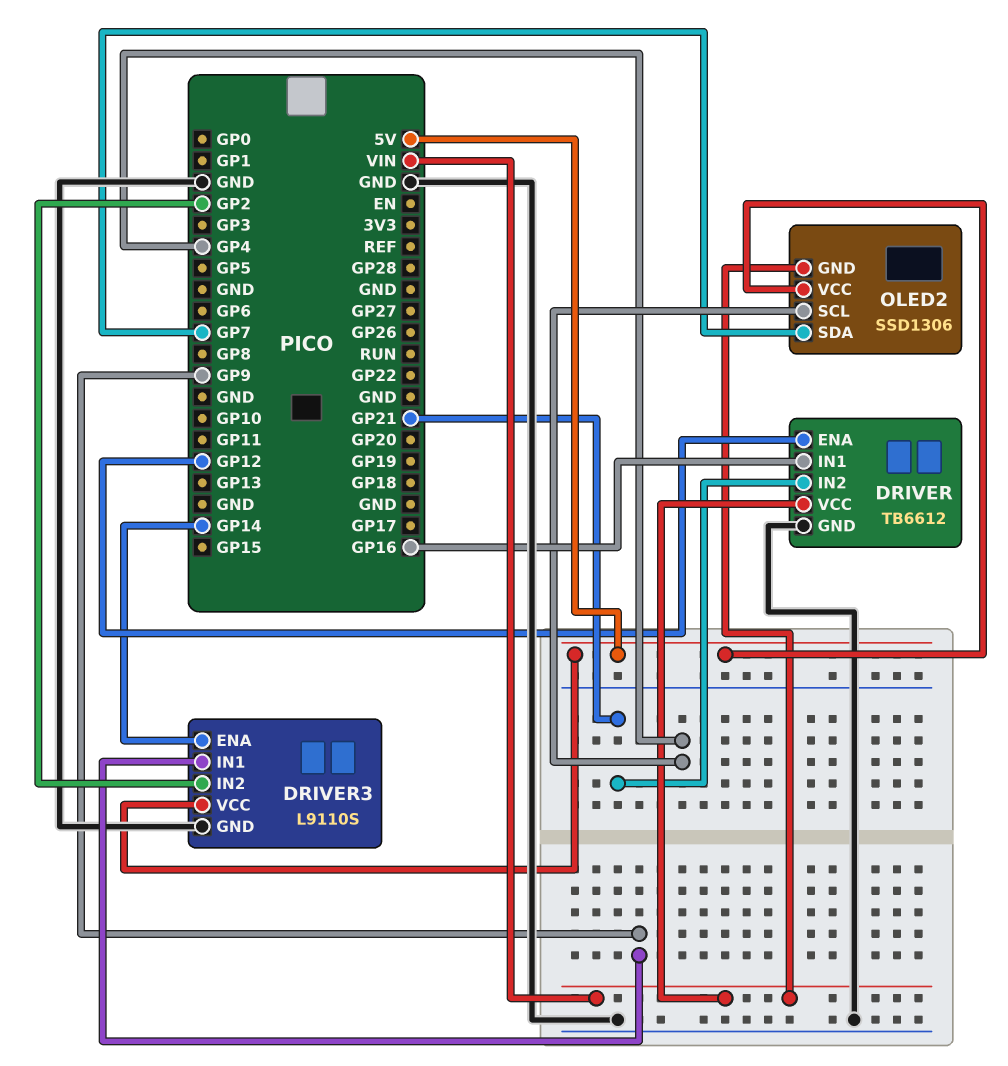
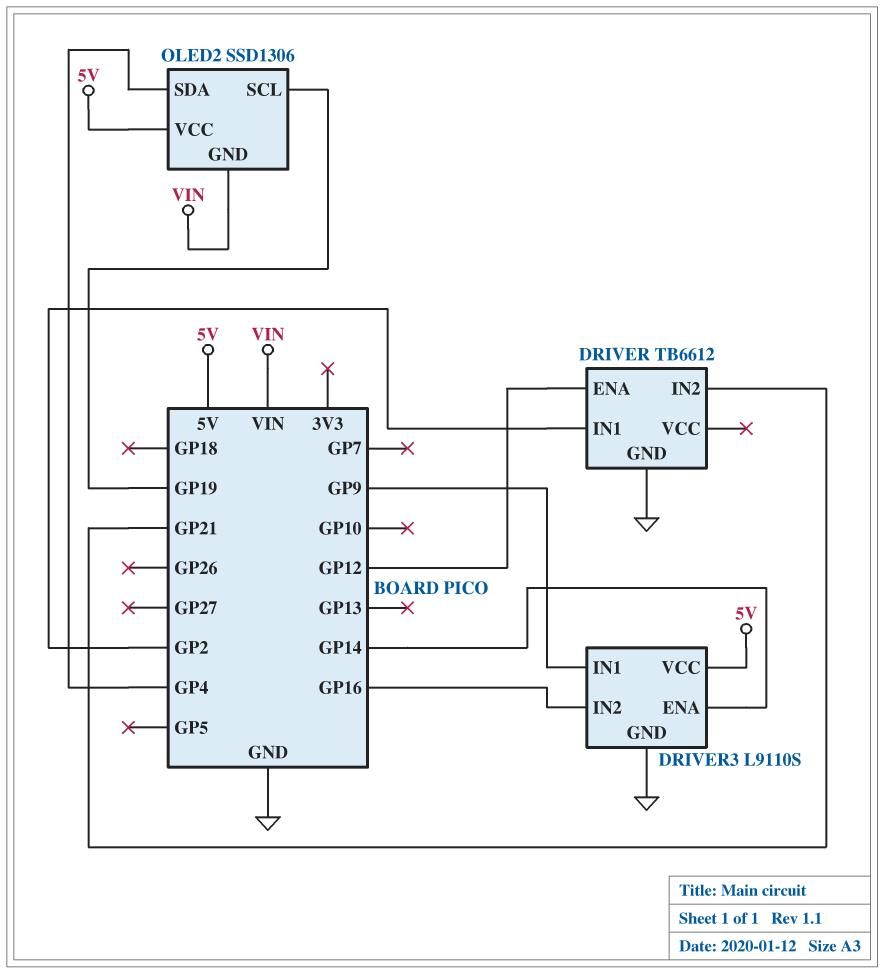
DRIVER pin IN1: GP16 -> GP2
DRIVER pin VCC: VIN -> none
DRIVER3 pin IN2: GP2 -> GP16
OLED2 pin SCL: GP4 -> GP19
OLED2 pin SDA: GP7 -> GP4

